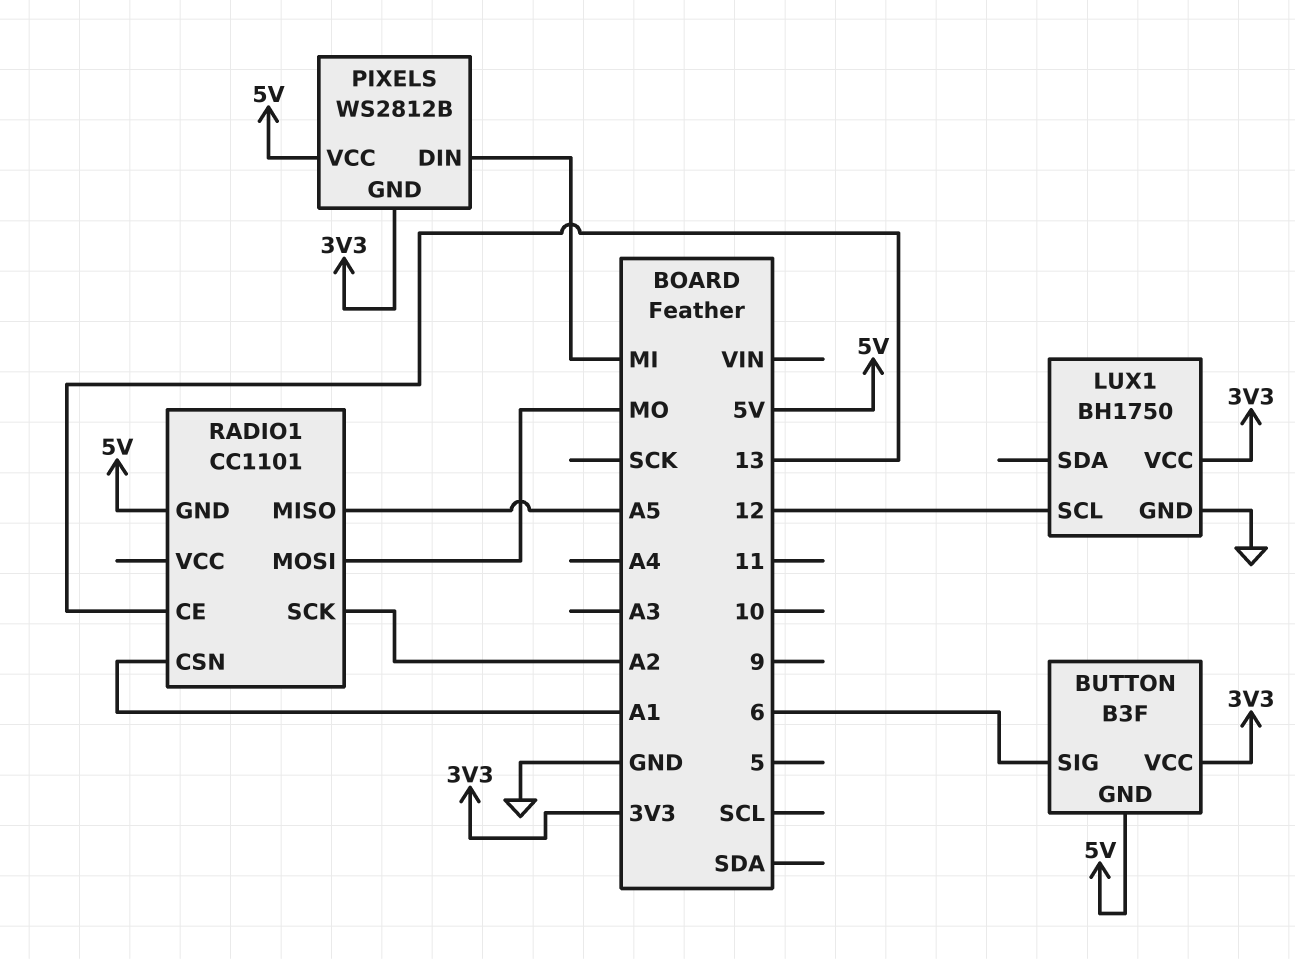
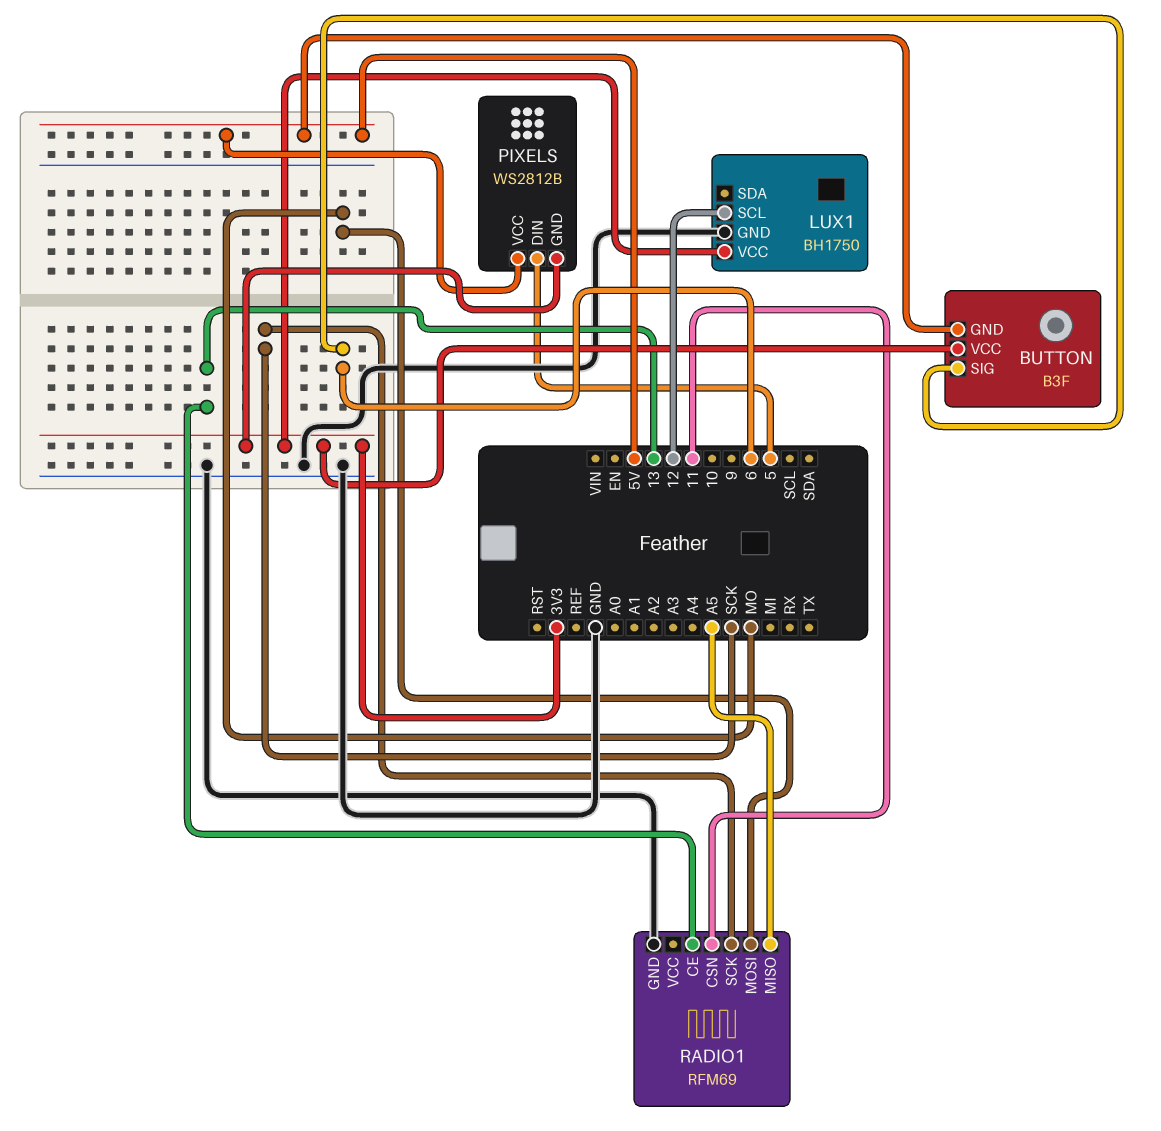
PIXELS pin DIN: MI -> 5
RADIO1: CC1101 -> RFM69
RADIO1 pin CSN: A1 -> 11
RADIO1 pin GND: 5V -> GND
RADIO1 pin SCK: A2 -> SCK

